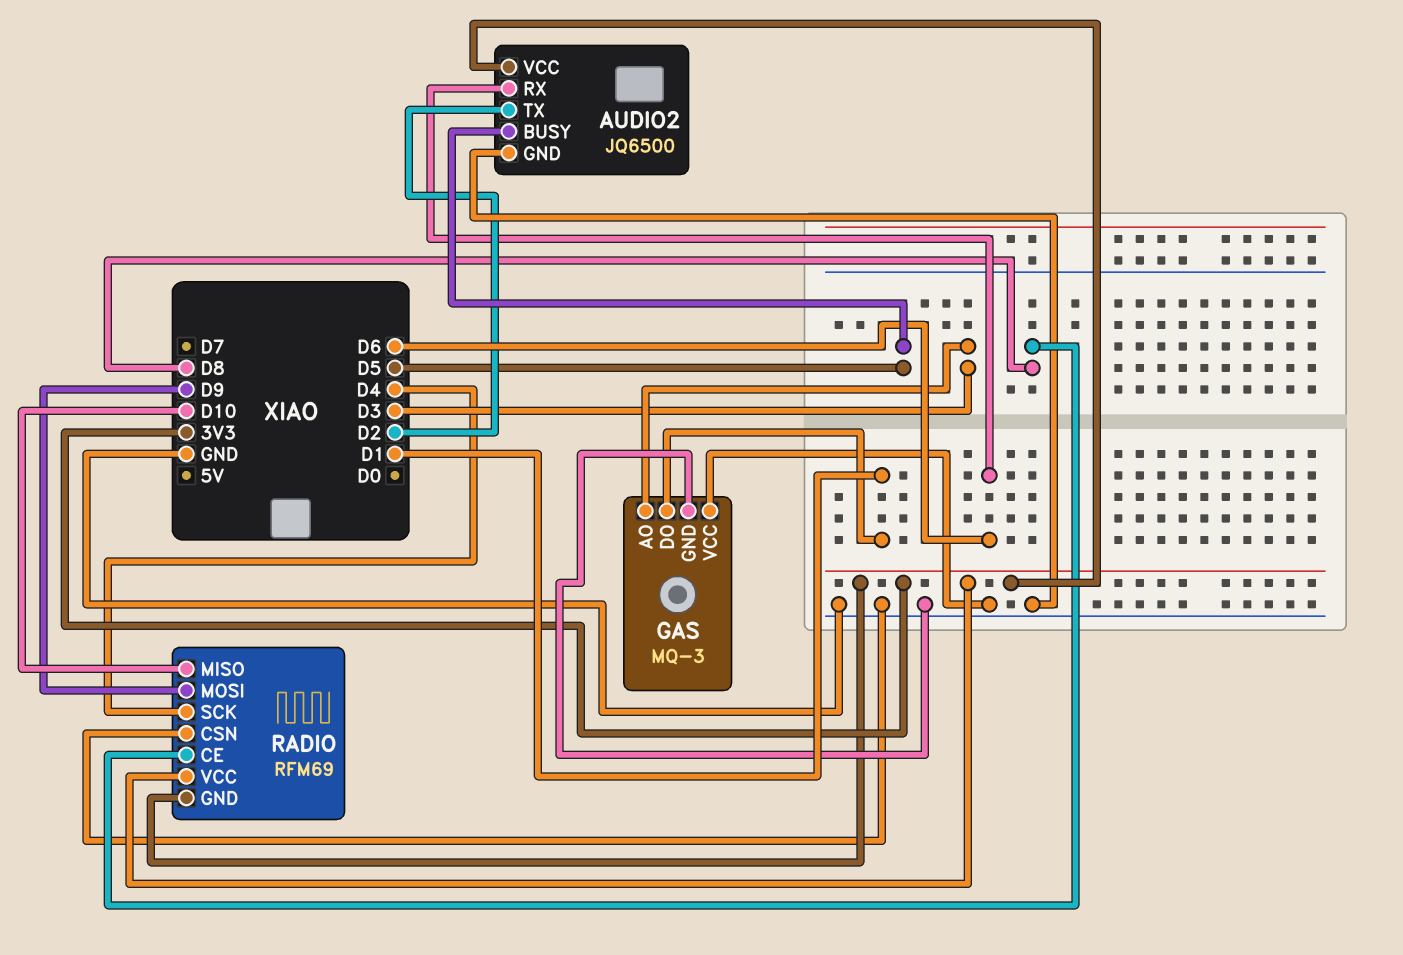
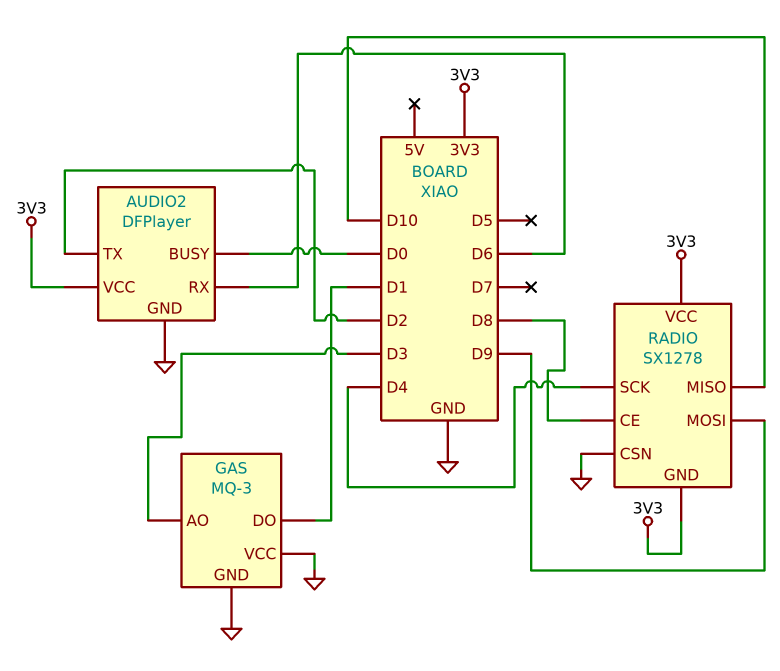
AUDIO2: JQ6500 -> DFPlayer
AUDIO2 pin BUSY: D5 -> D0
RADIO: RFM69 -> SX1278

